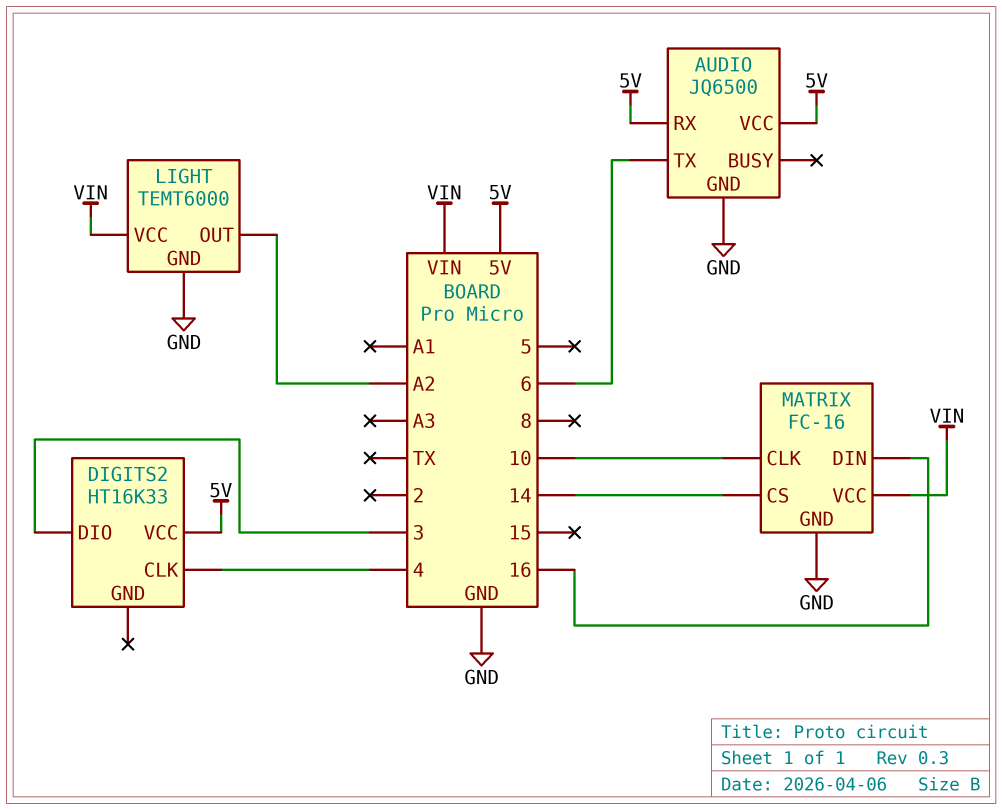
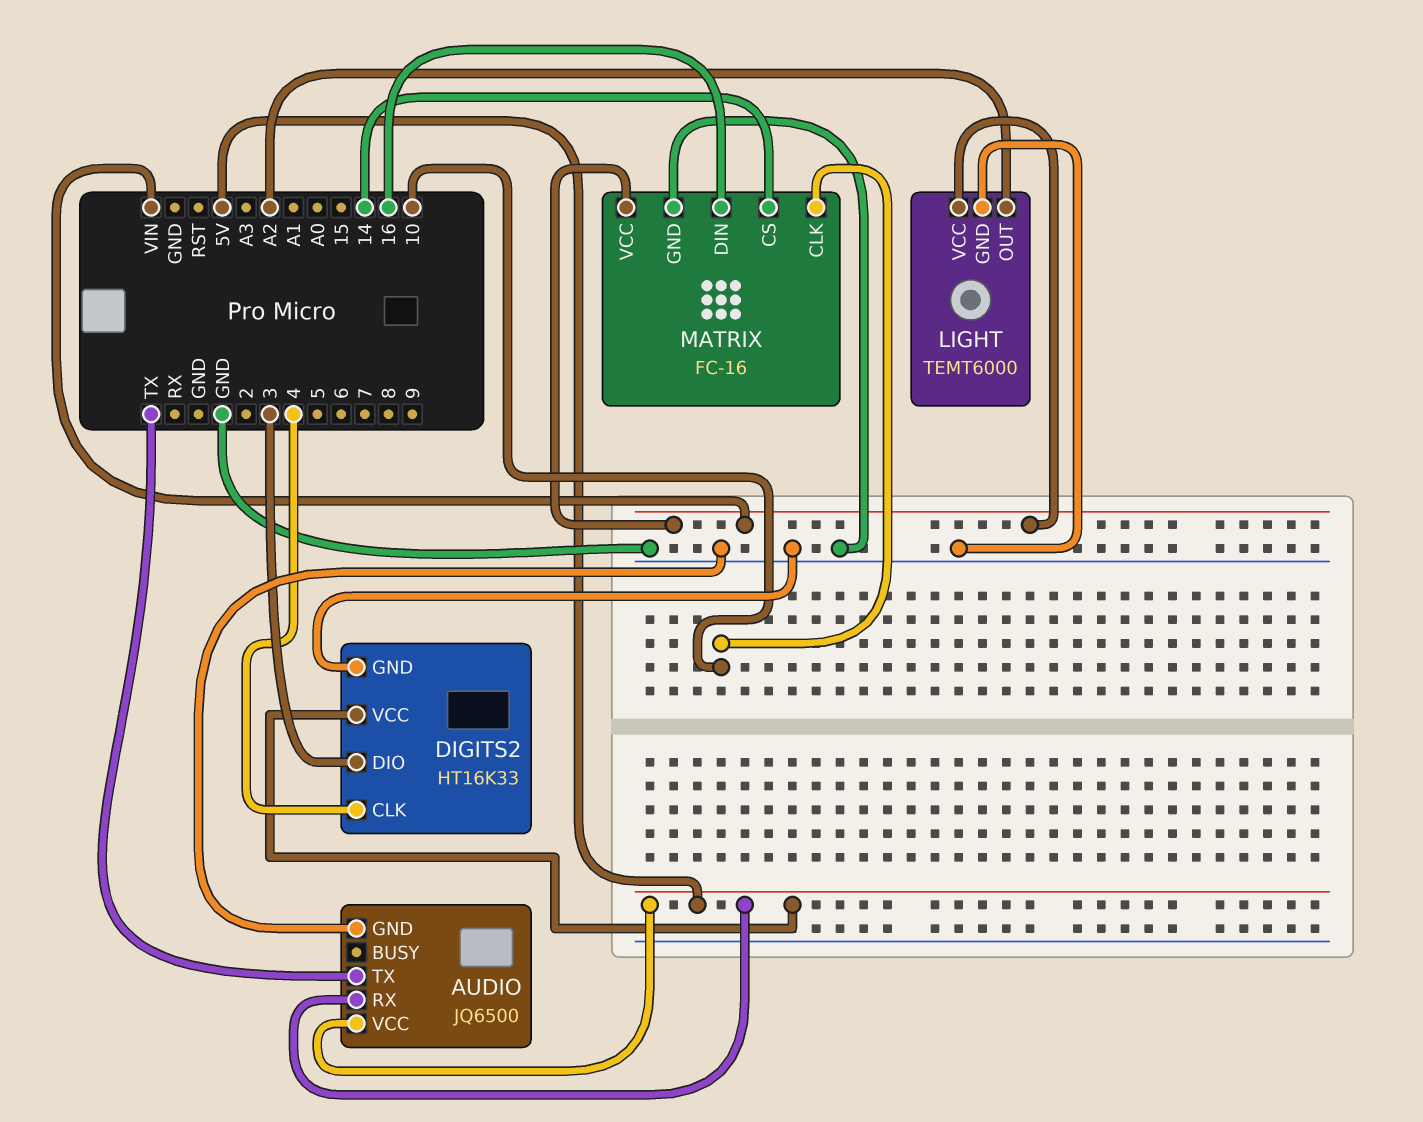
AUDIO pin TX: 6 -> TX
DIGITS2 pin GND: none -> GND

